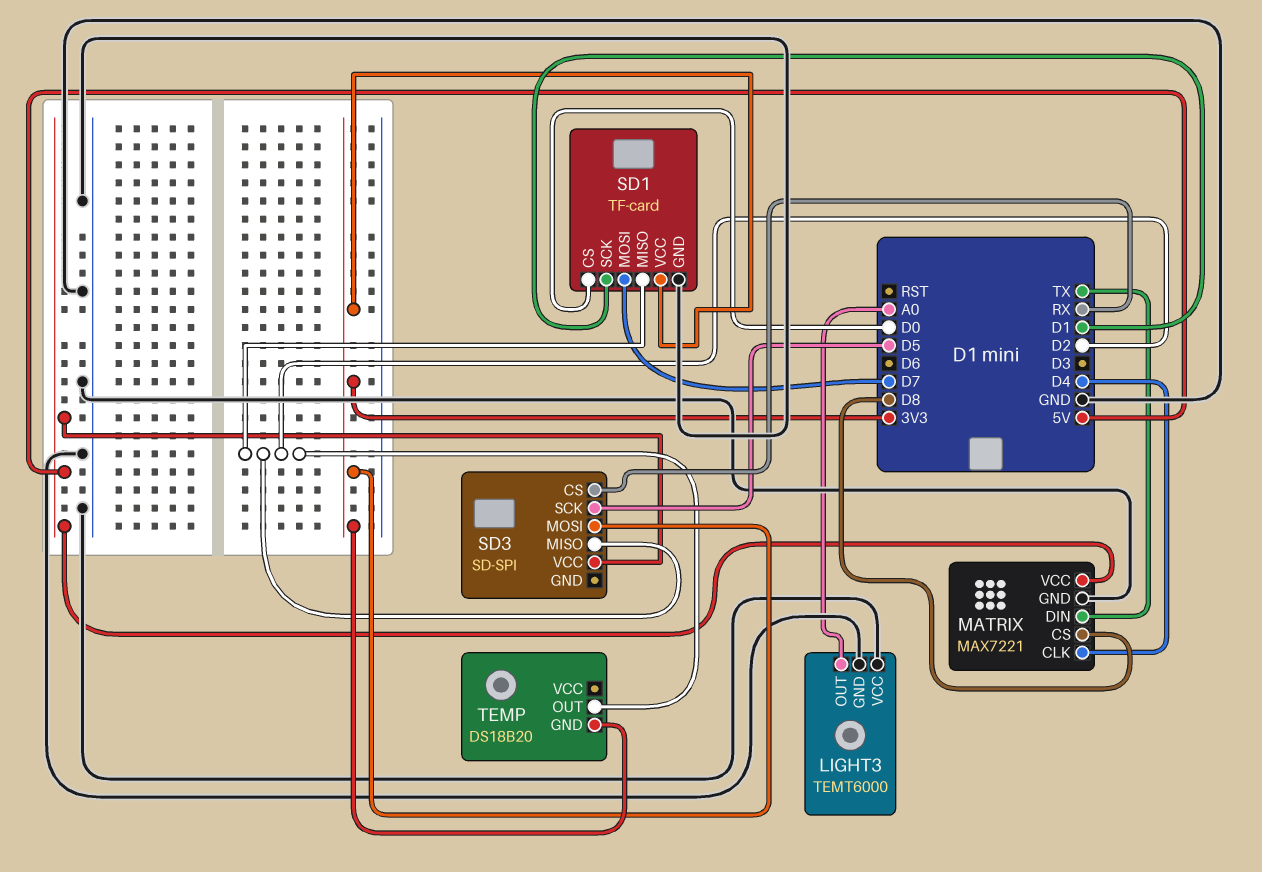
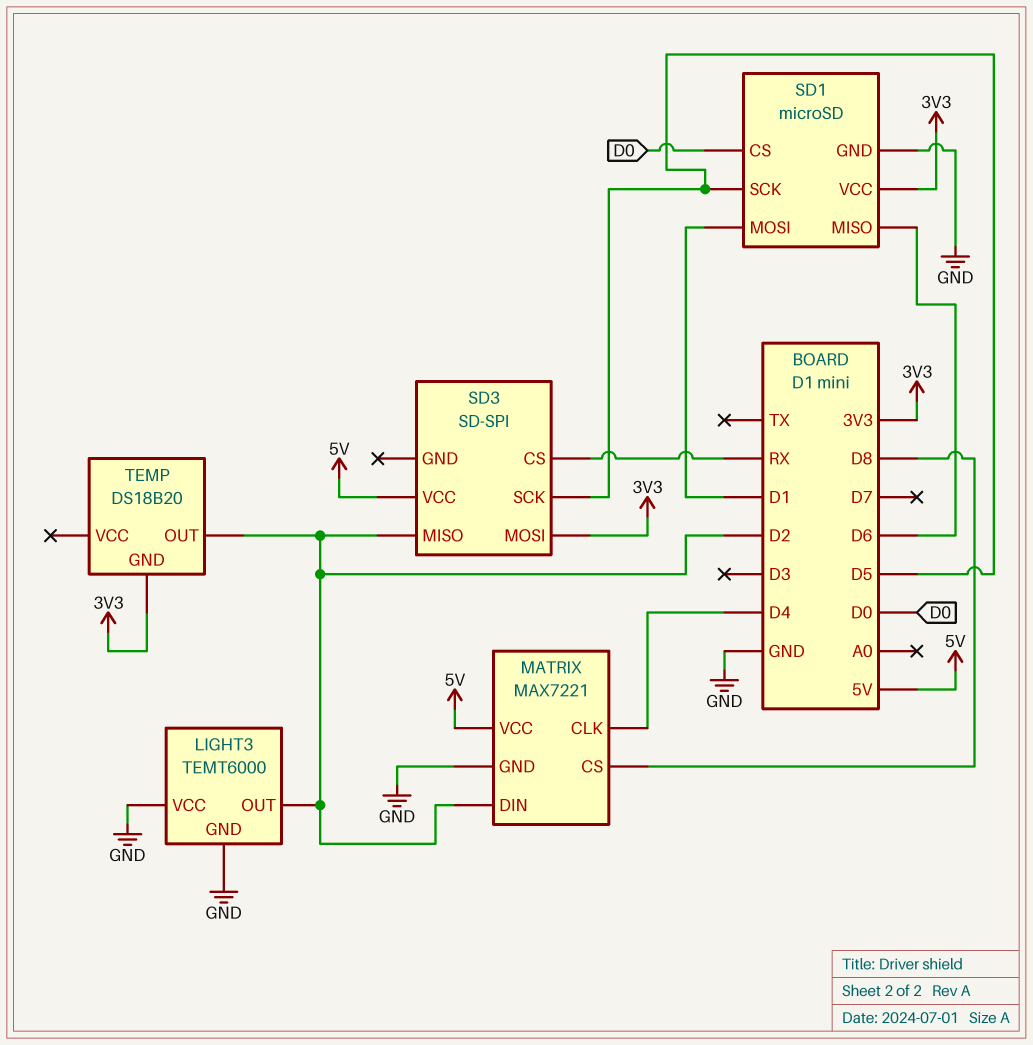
LIGHT3 pin OUT: A0 -> D2
MATRIX pin DIN: TX -> D2
SD1: TF-card -> microSD
SD1 pin MISO: D2 -> D6
SD1 pin MOSI: D7 -> D1
SD1 pin SCK: D1 -> D5

